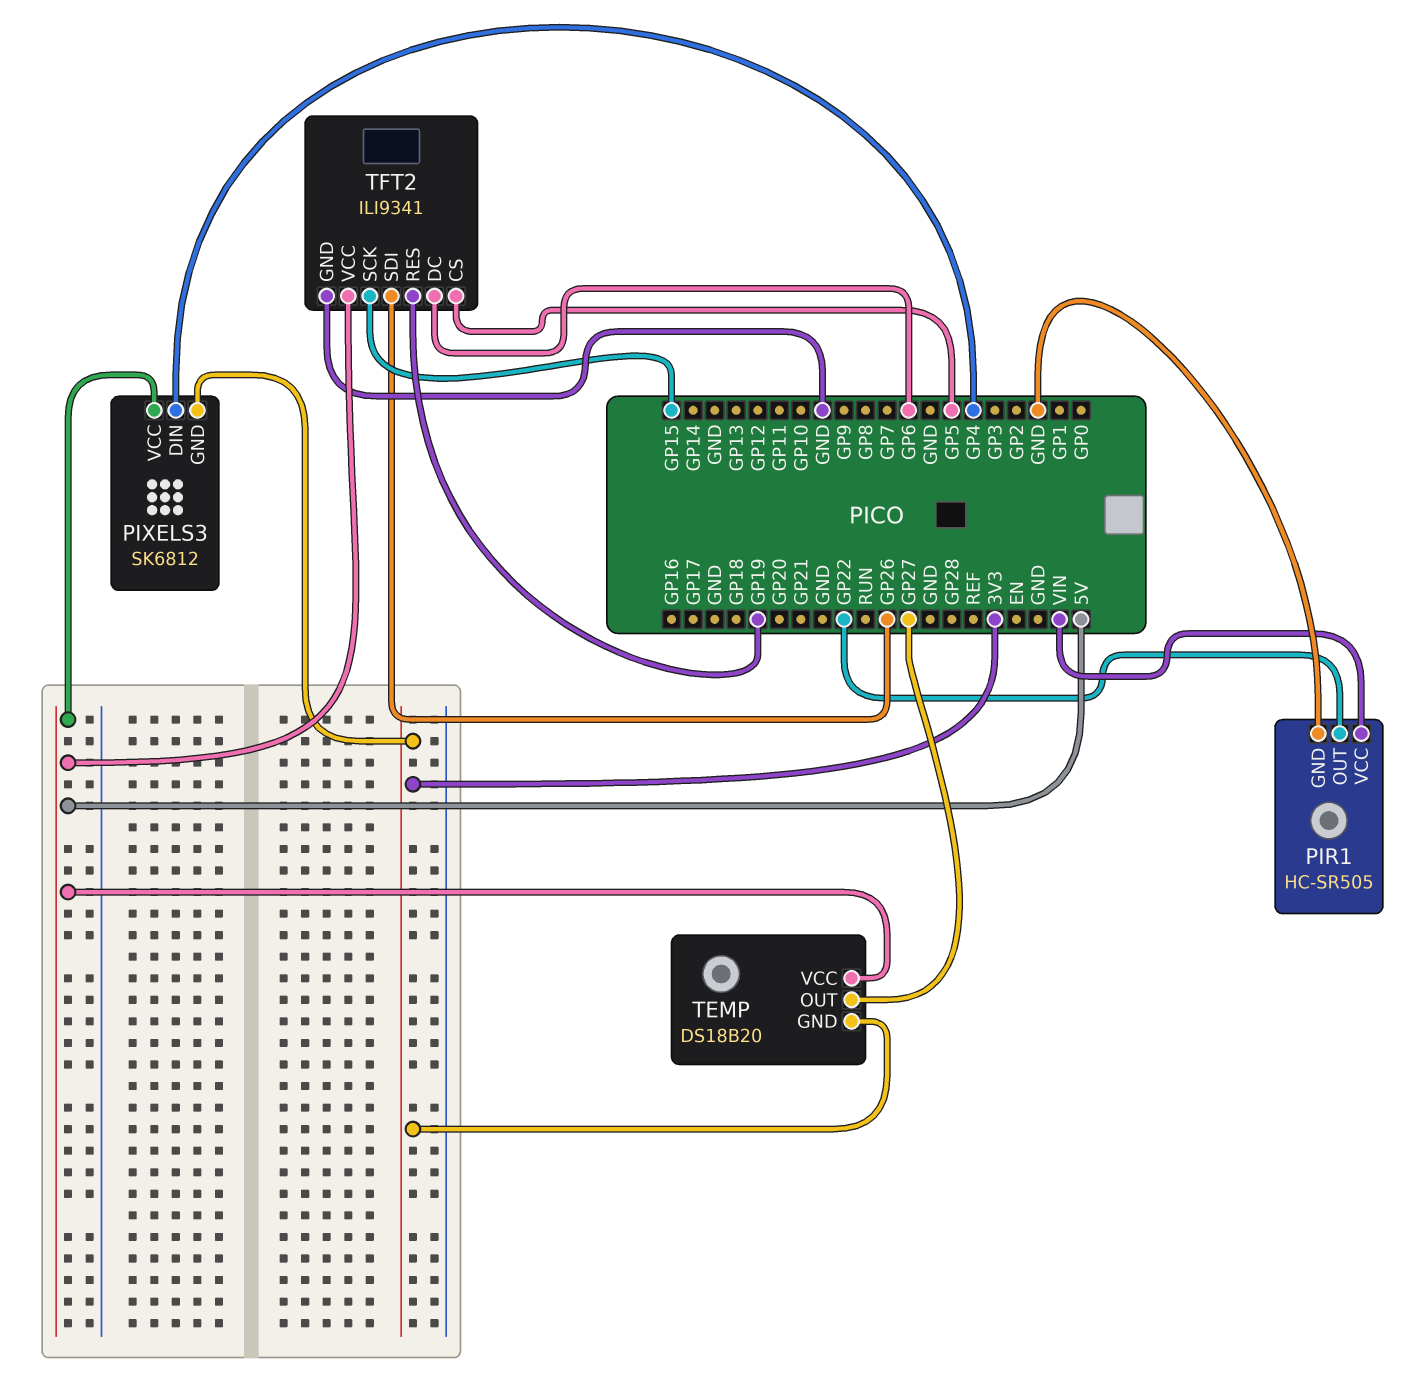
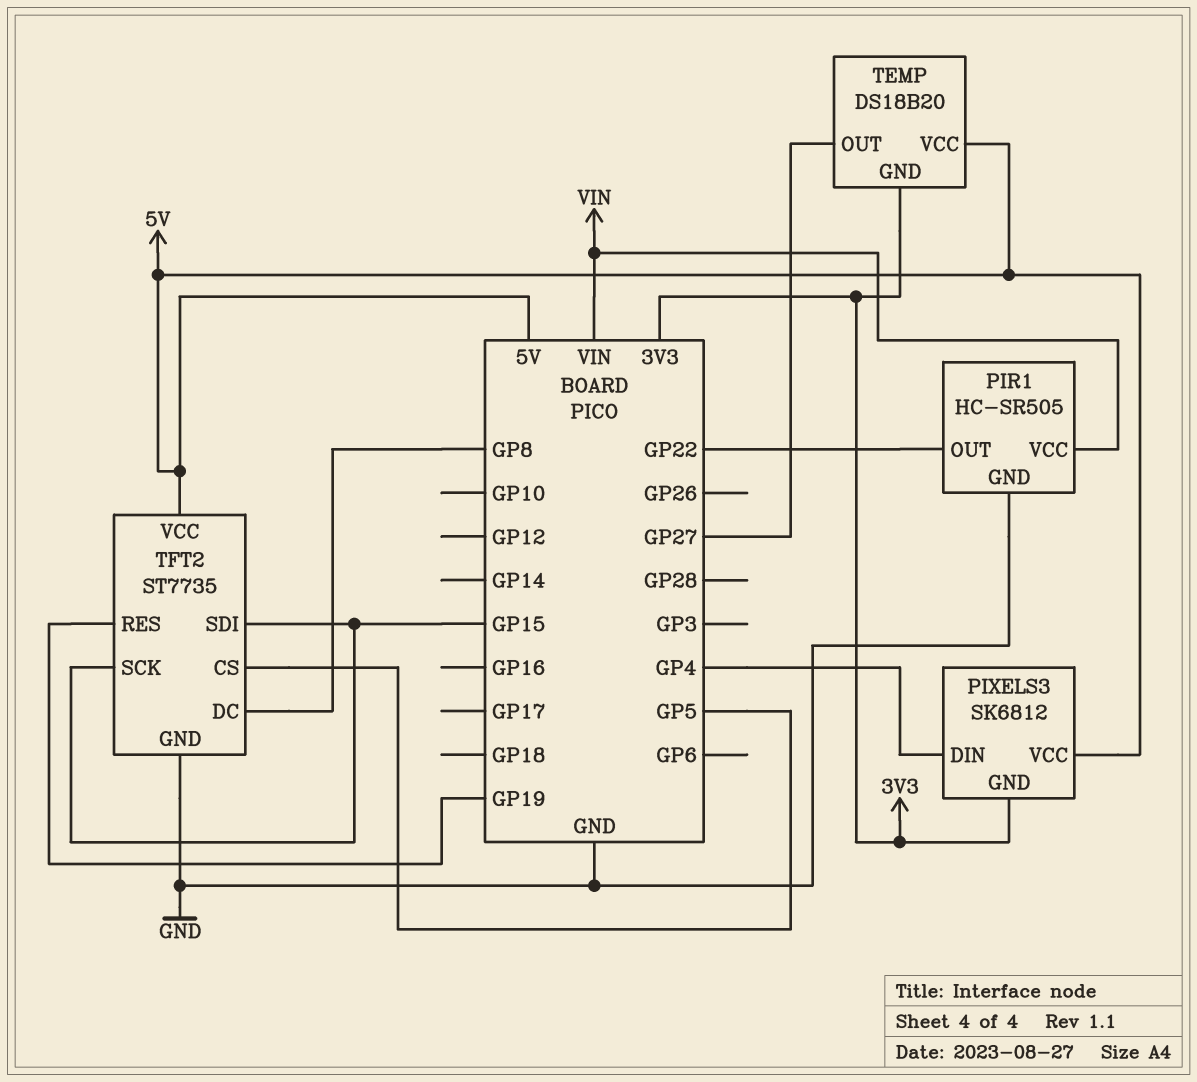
TFT2: ILI9341 -> ST7735
TFT2 pin DC: GP6 -> GP8
TFT2 pin SDI: GP26 -> GP15

